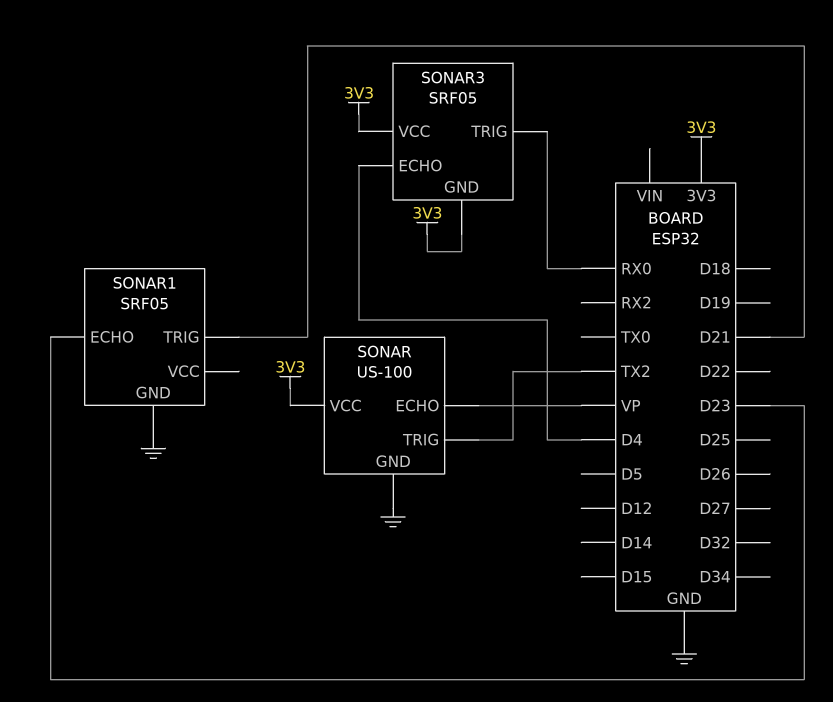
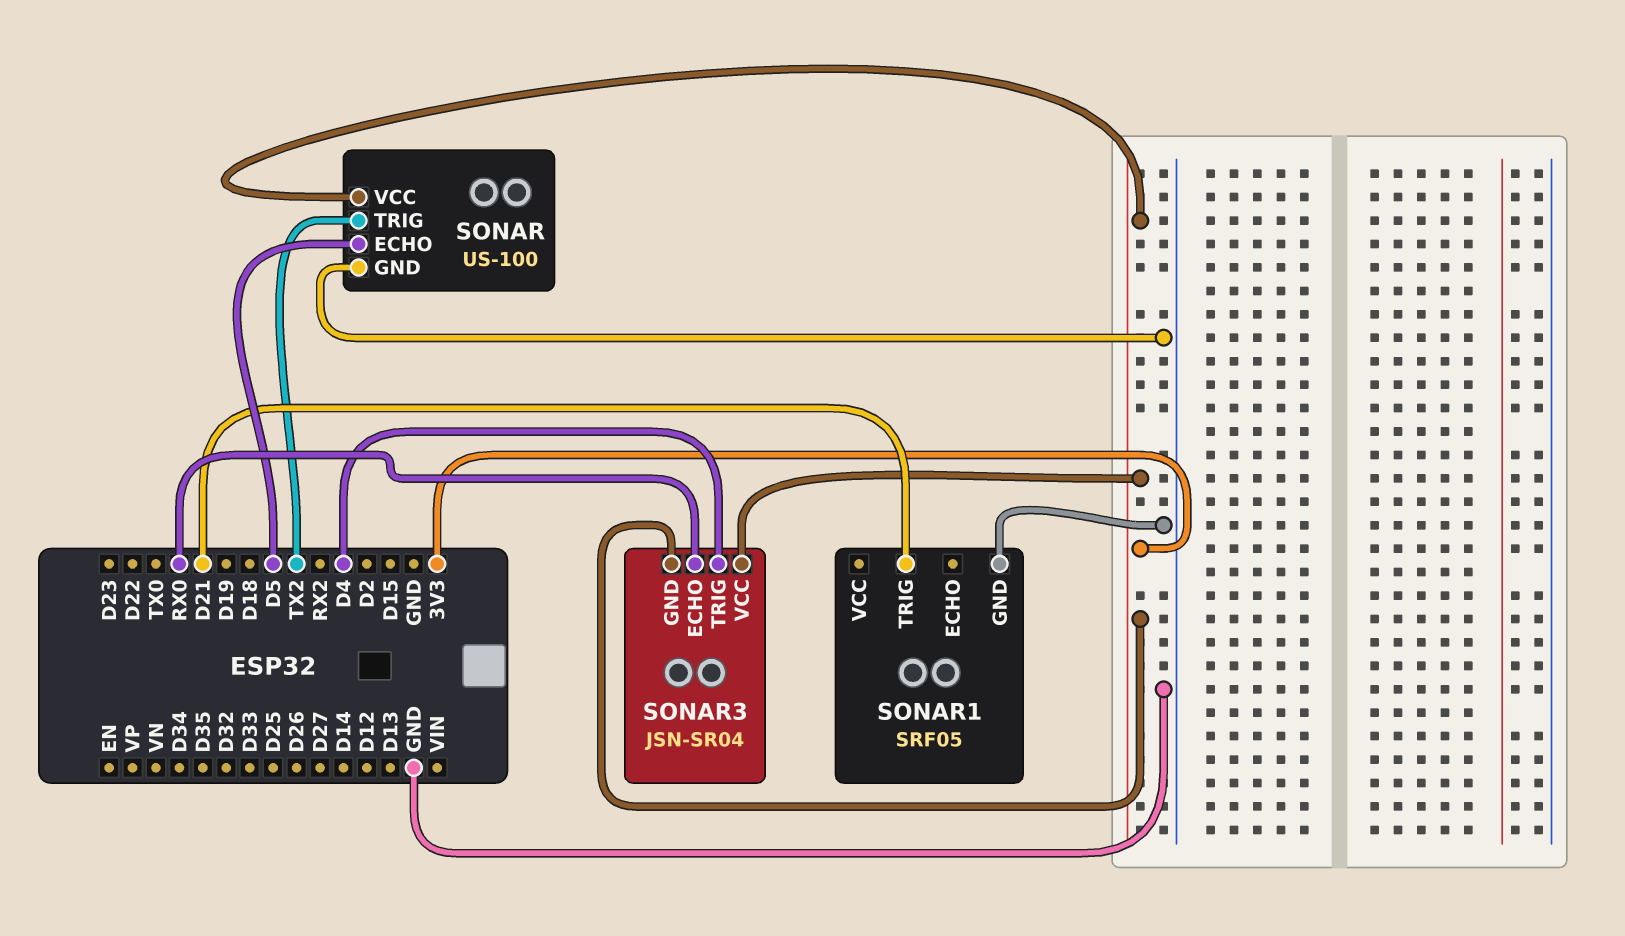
SONAR pin ECHO: VP -> D5
SONAR1 pin ECHO: D23 -> none
SONAR3: SRF05 -> JSN-SR04
SONAR3 pin ECHO: D4 -> RX0
SONAR3 pin TRIG: RX0 -> D4

